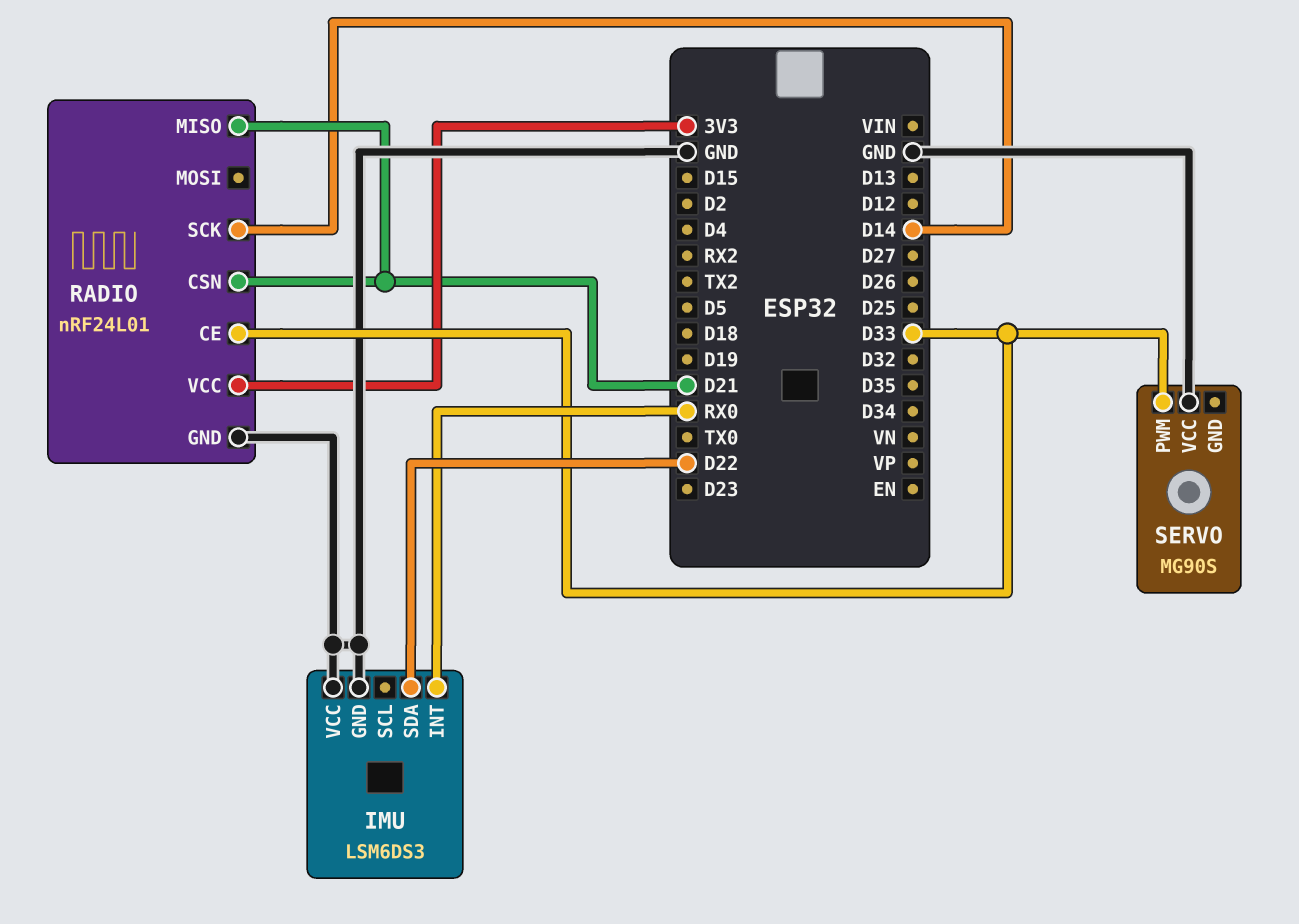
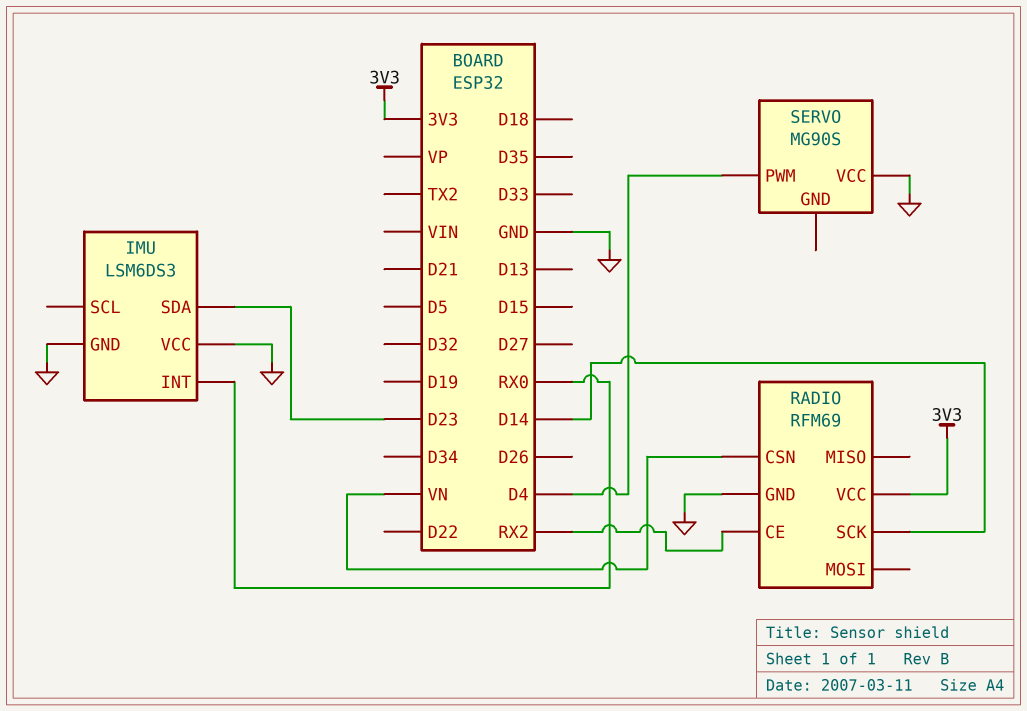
IMU pin SDA: D22 -> D23
RADIO: nRF24L01 -> RFM69
RADIO pin CE: D33 -> RX2
RADIO pin CSN: D21 -> VN
RADIO pin MISO: D21 -> none
SERVO pin PWM: D33 -> D4

